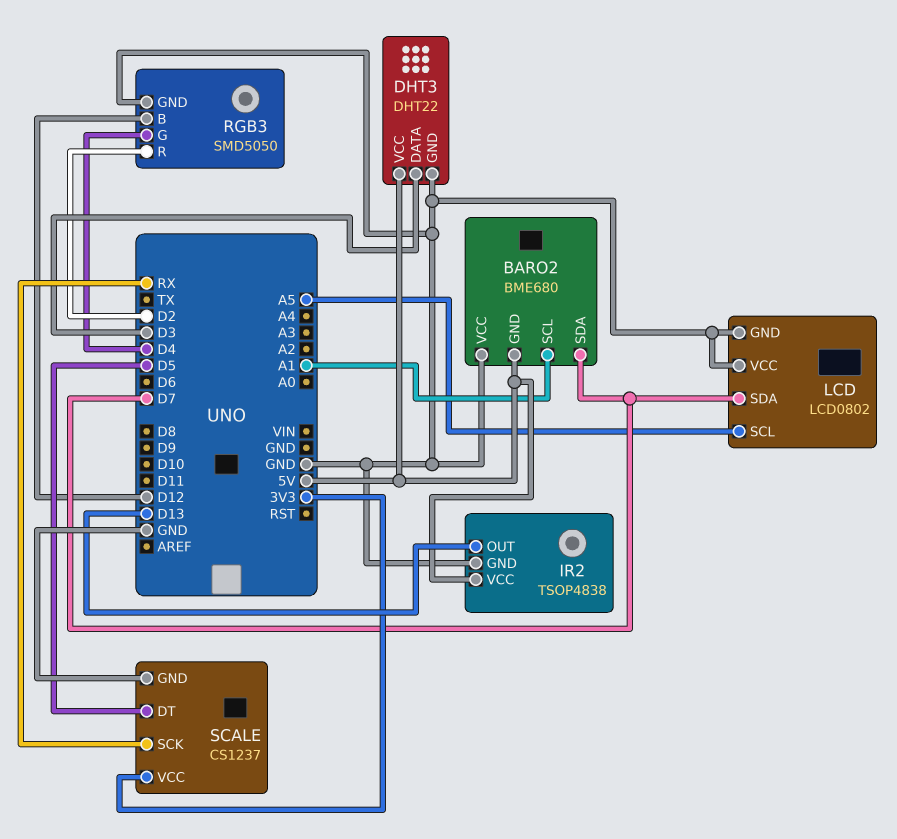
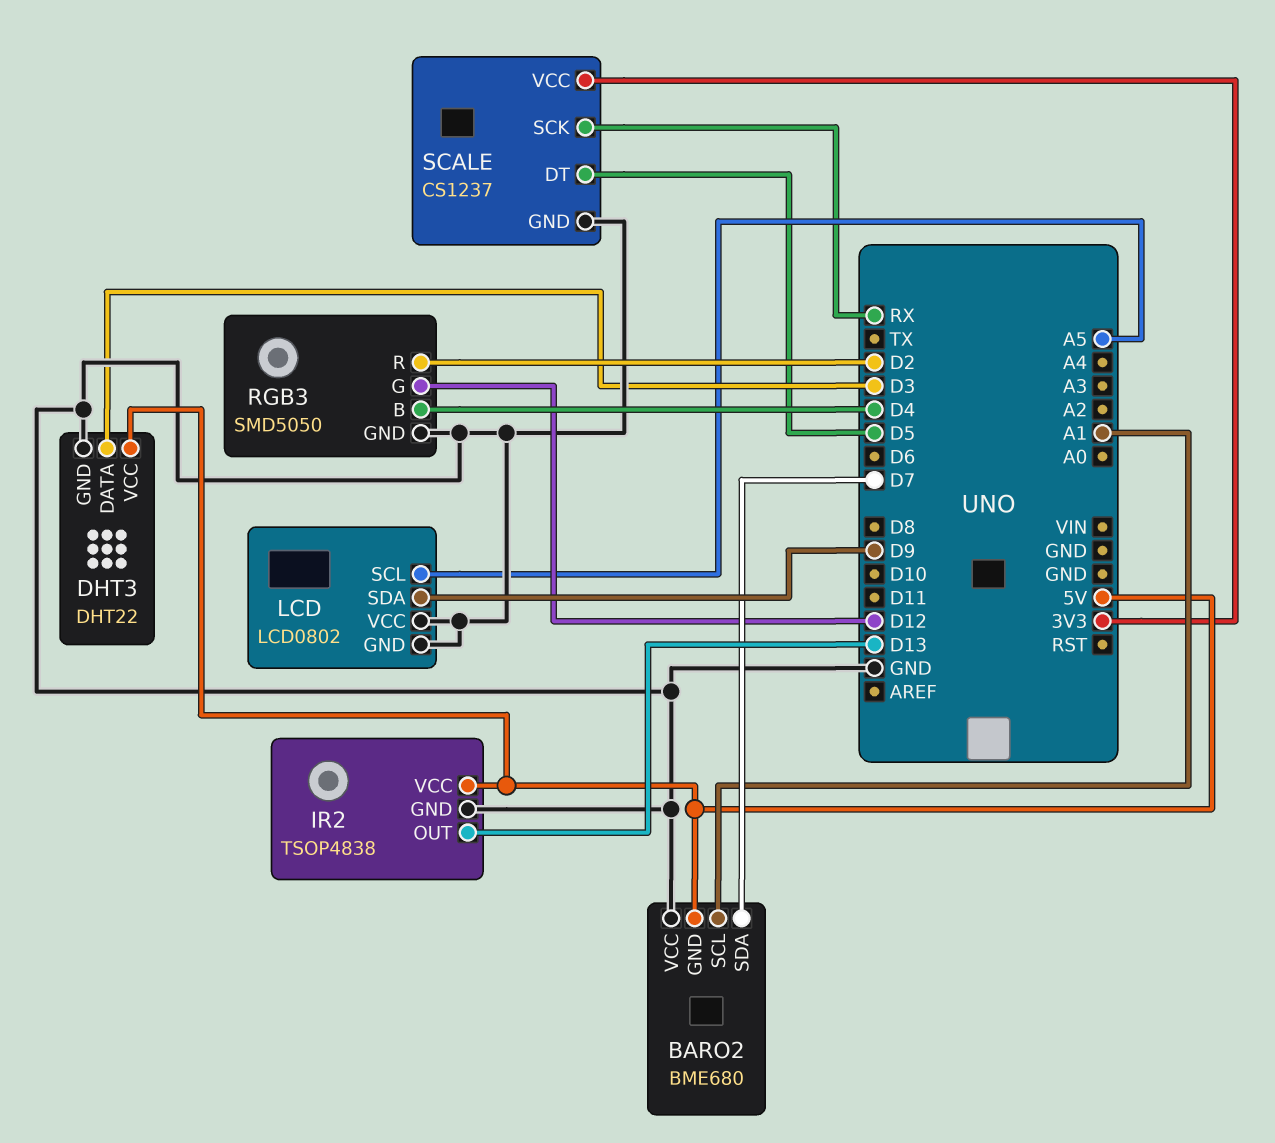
LCD pin SDA: D7 -> D9
RGB3 pin B: D12 -> D4
RGB3 pin G: D4 -> D12

